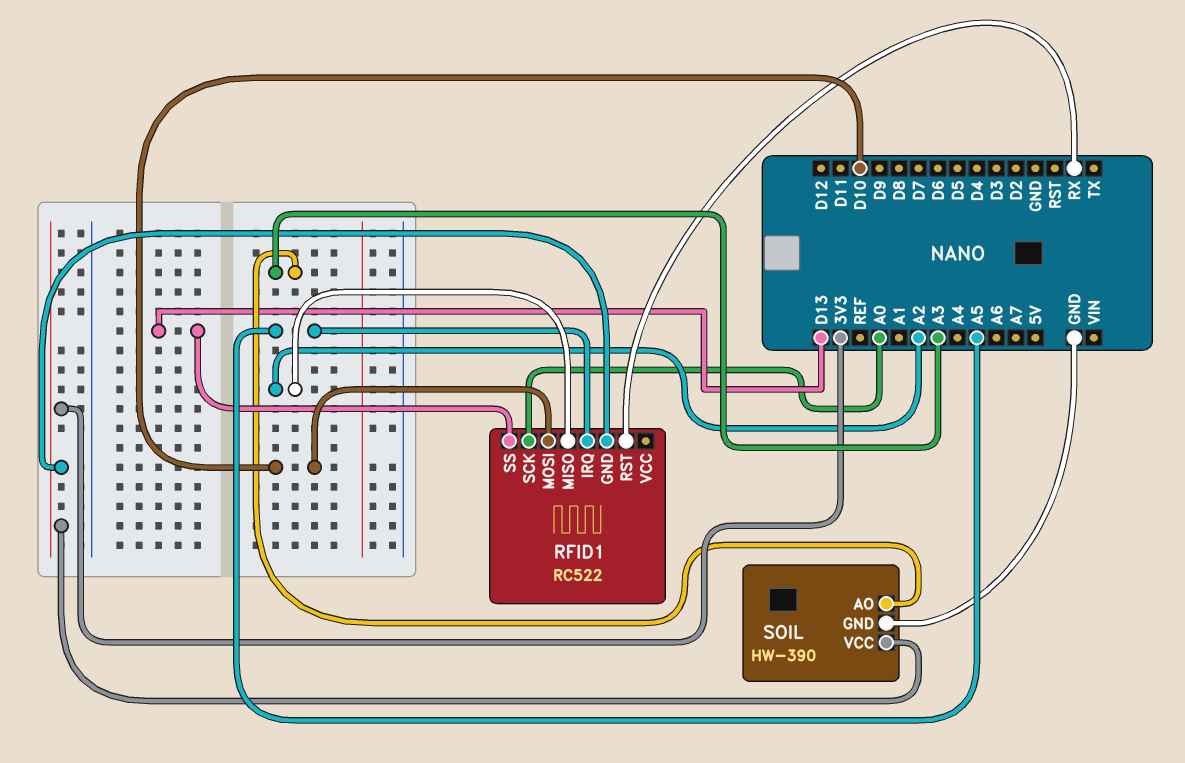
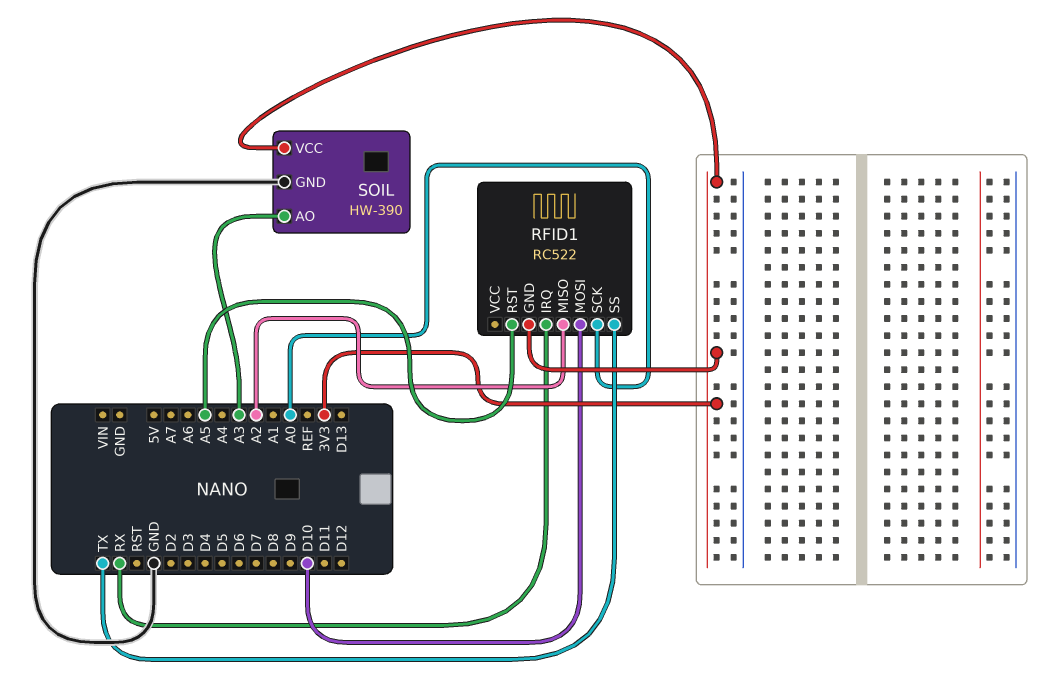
RFID1 pin IRQ: A5 -> RX
RFID1 pin RST: RX -> A5
RFID1 pin SS: D13 -> TX

